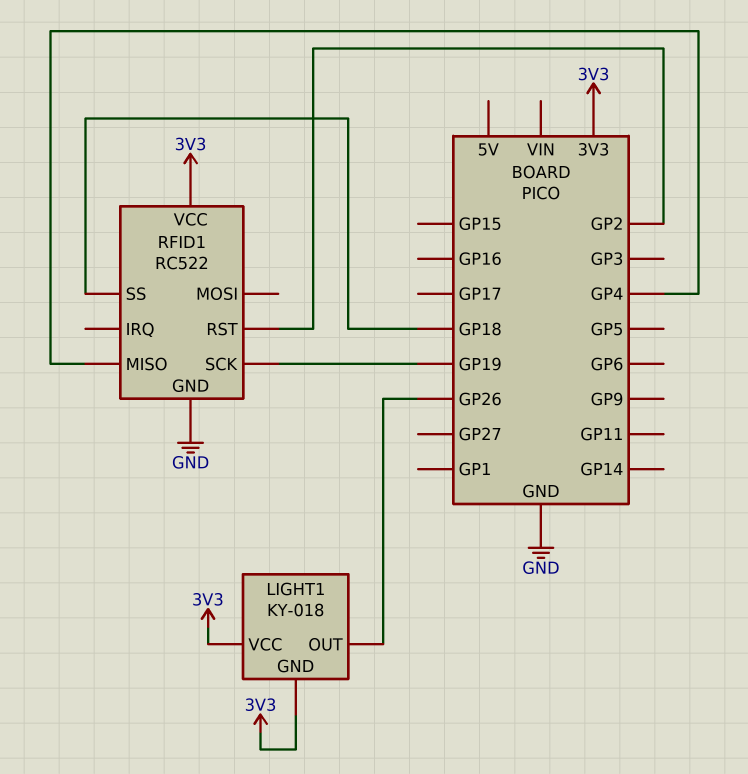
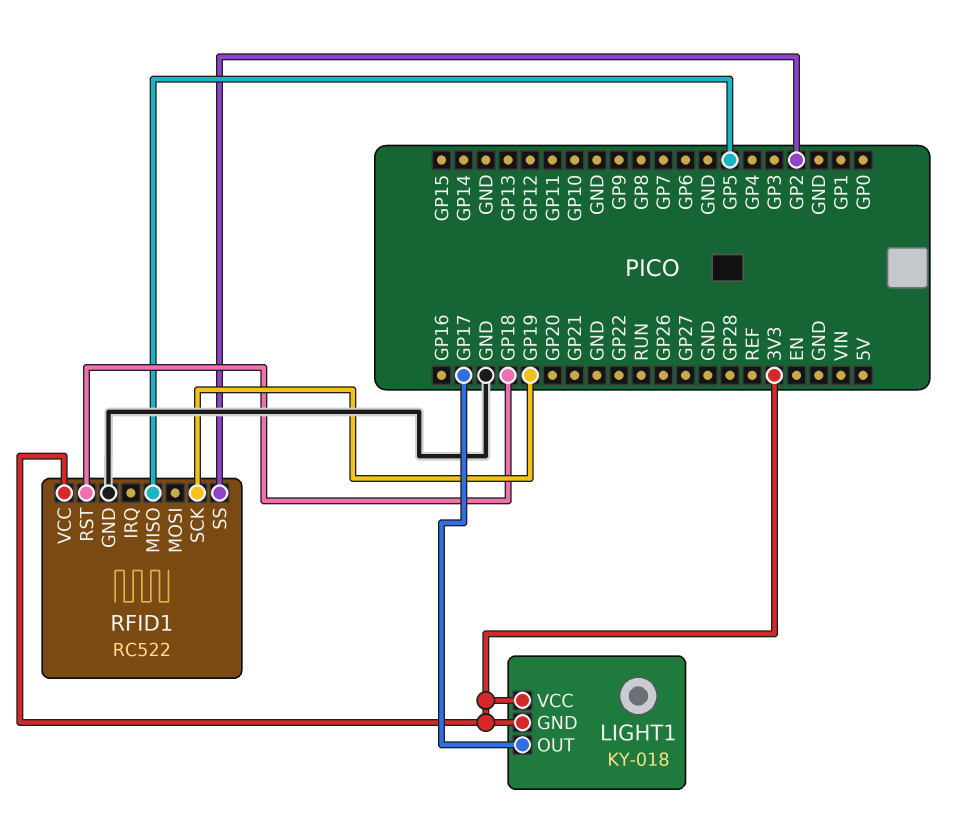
LIGHT1 pin OUT: GP26 -> GP17
RFID1 pin MISO: GP4 -> GP5
RFID1 pin RST: GP2 -> GP18
RFID1 pin SS: GP18 -> GP2

